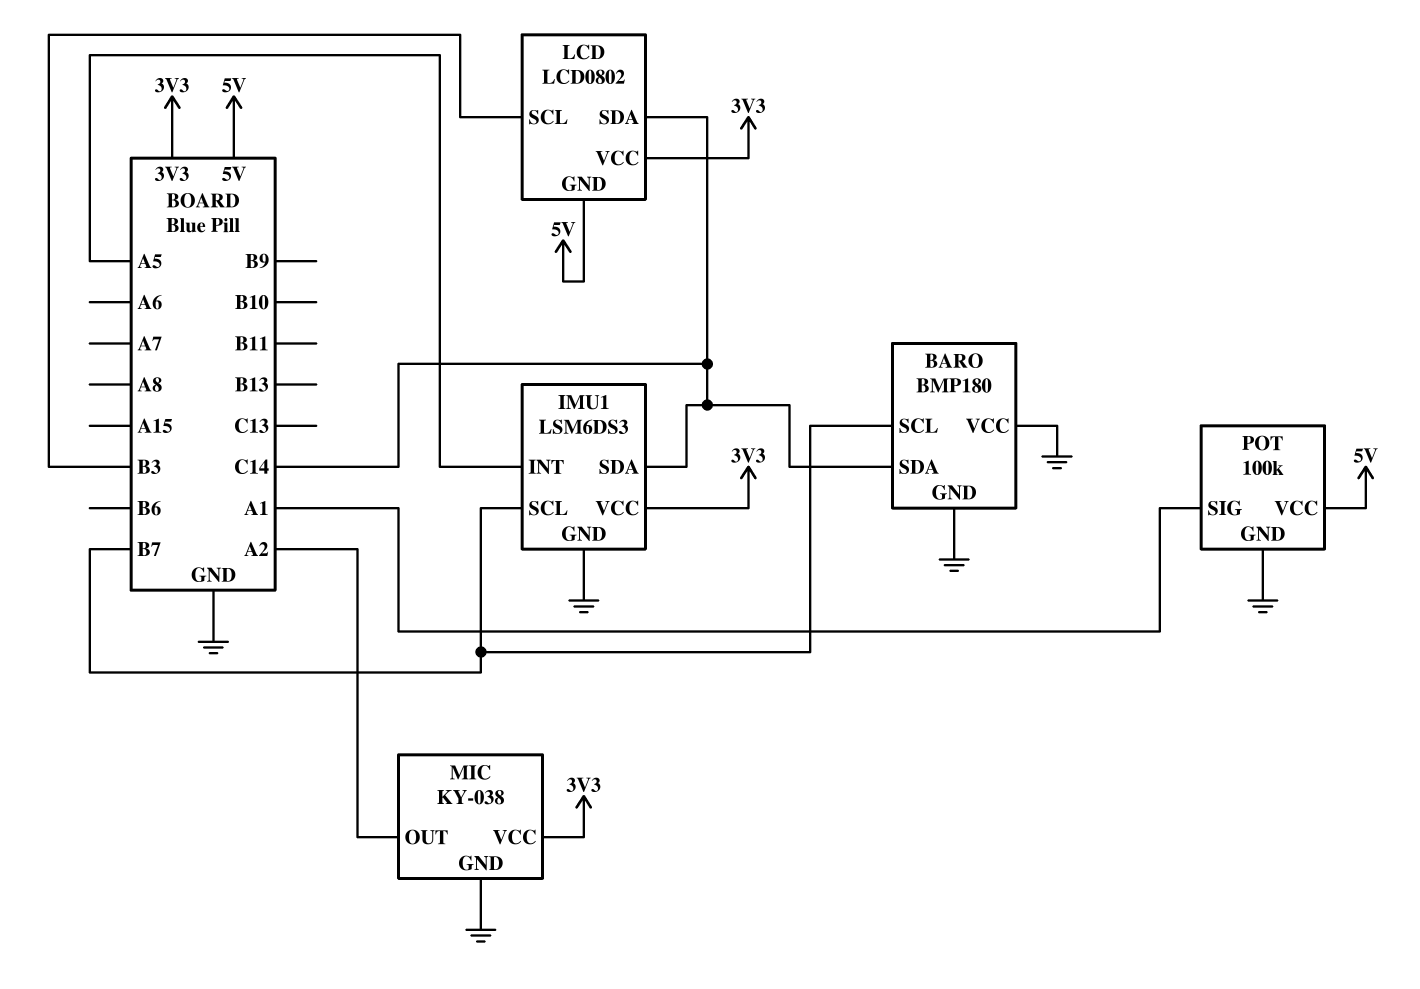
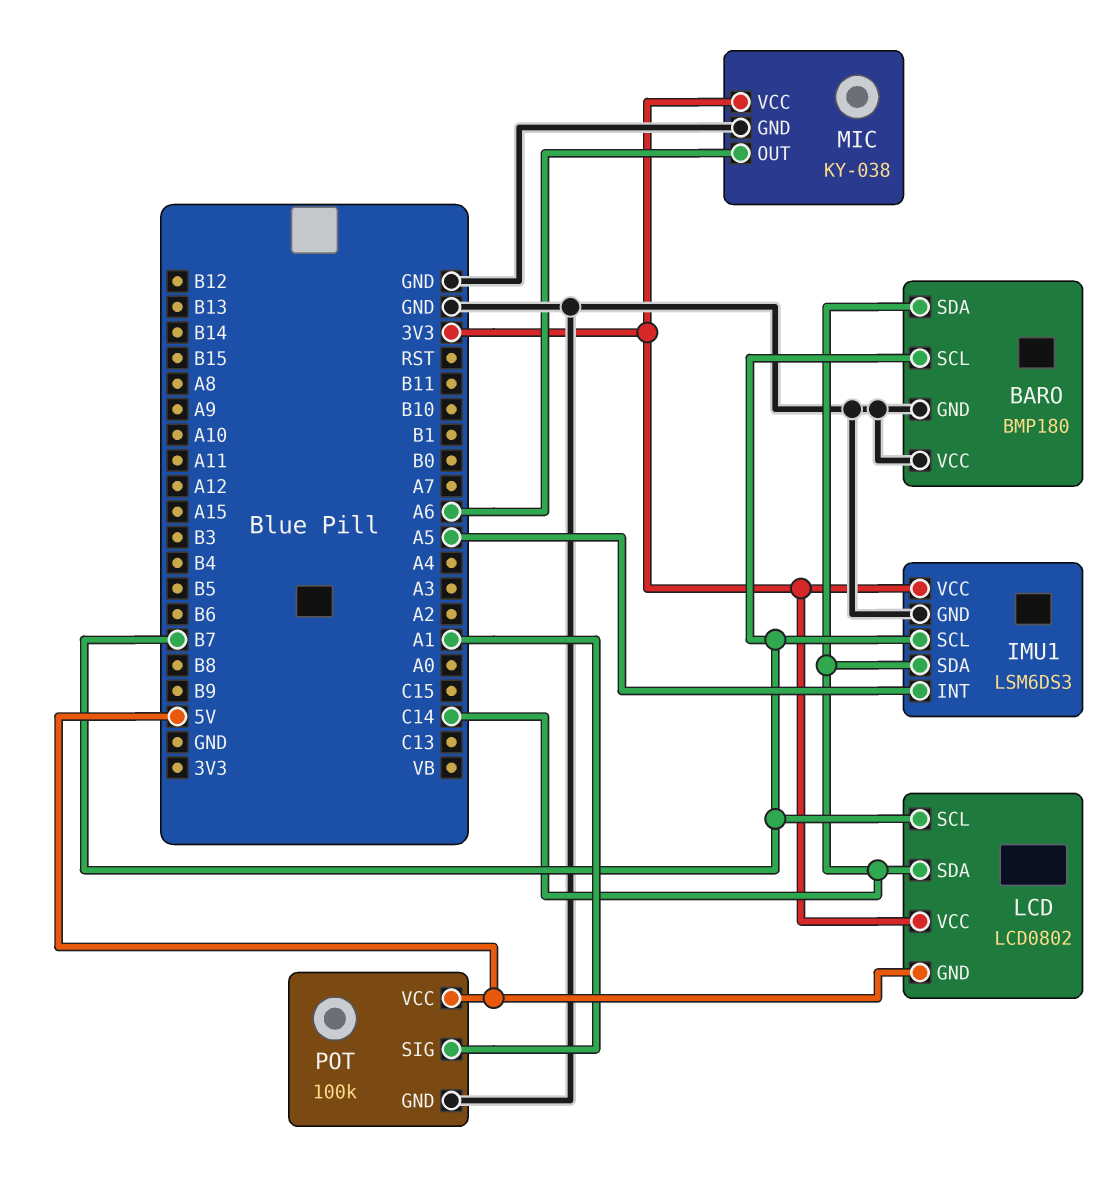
LCD pin SCL: B3 -> B7
MIC pin OUT: A2 -> A6

